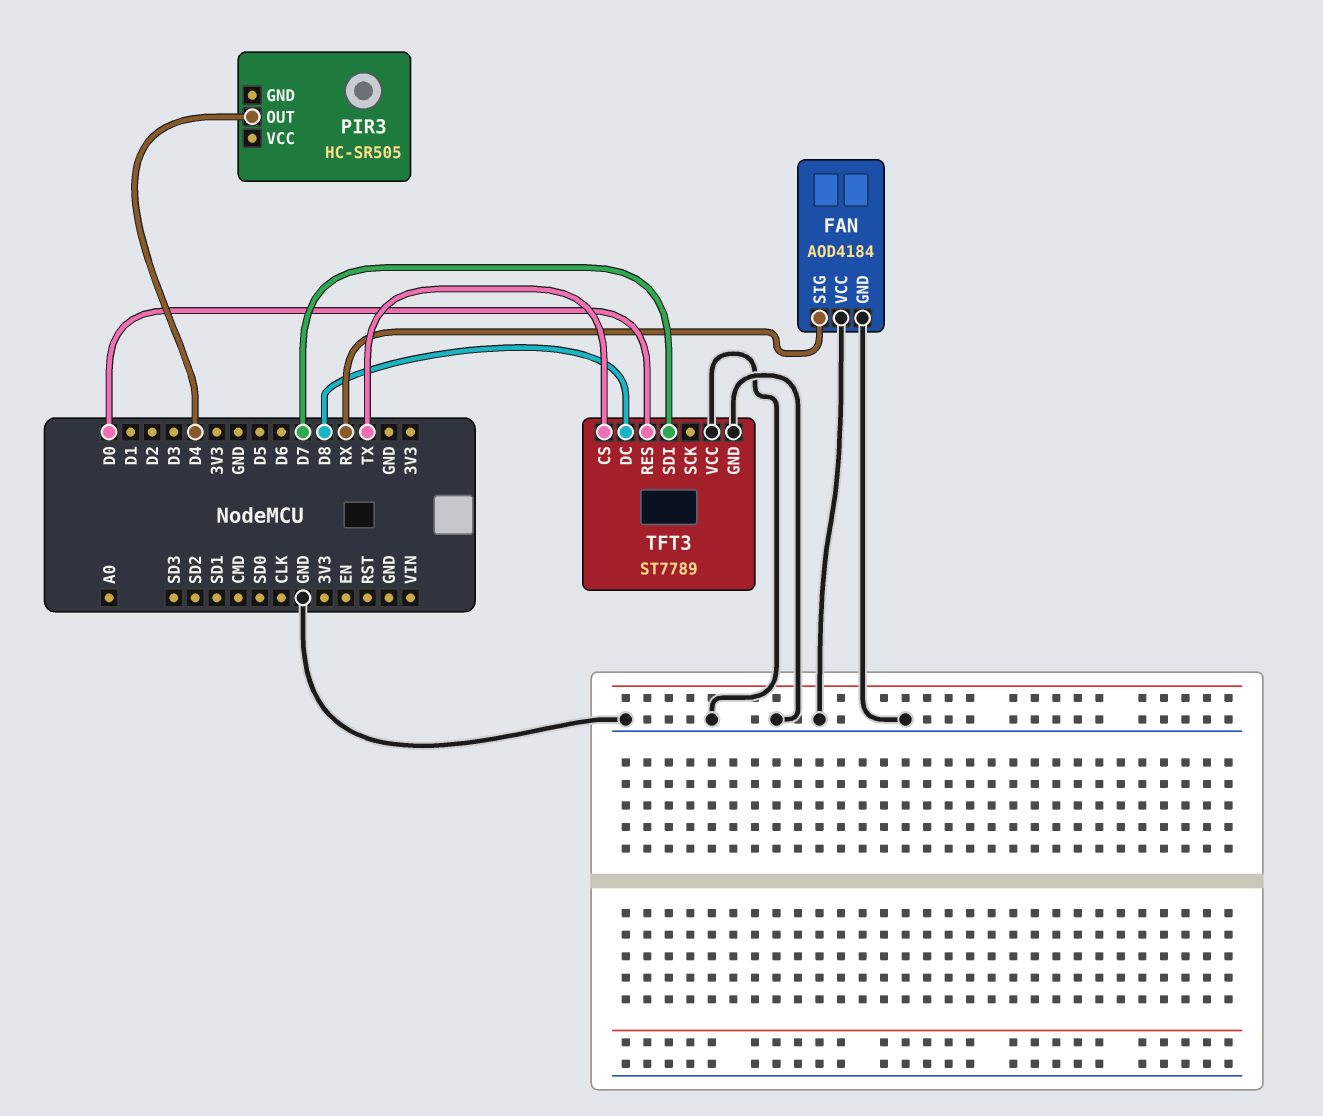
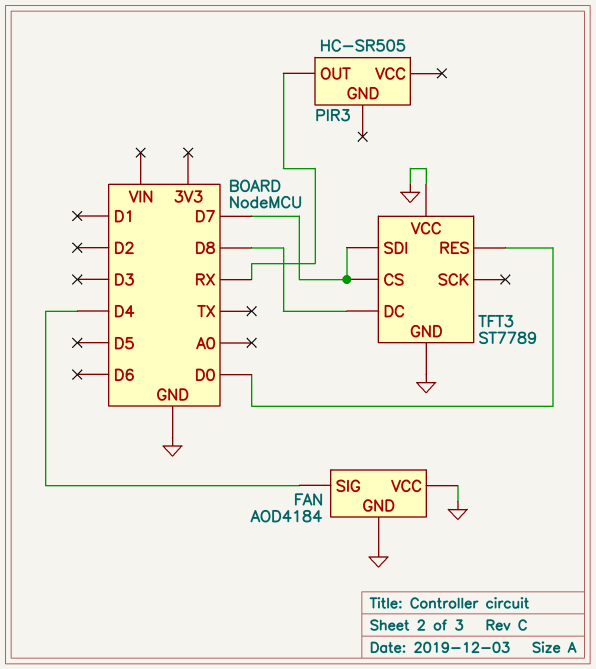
FAN pin SIG: RX -> D4
PIR3 pin OUT: D4 -> RX
TFT3 pin CS: TX -> D7

